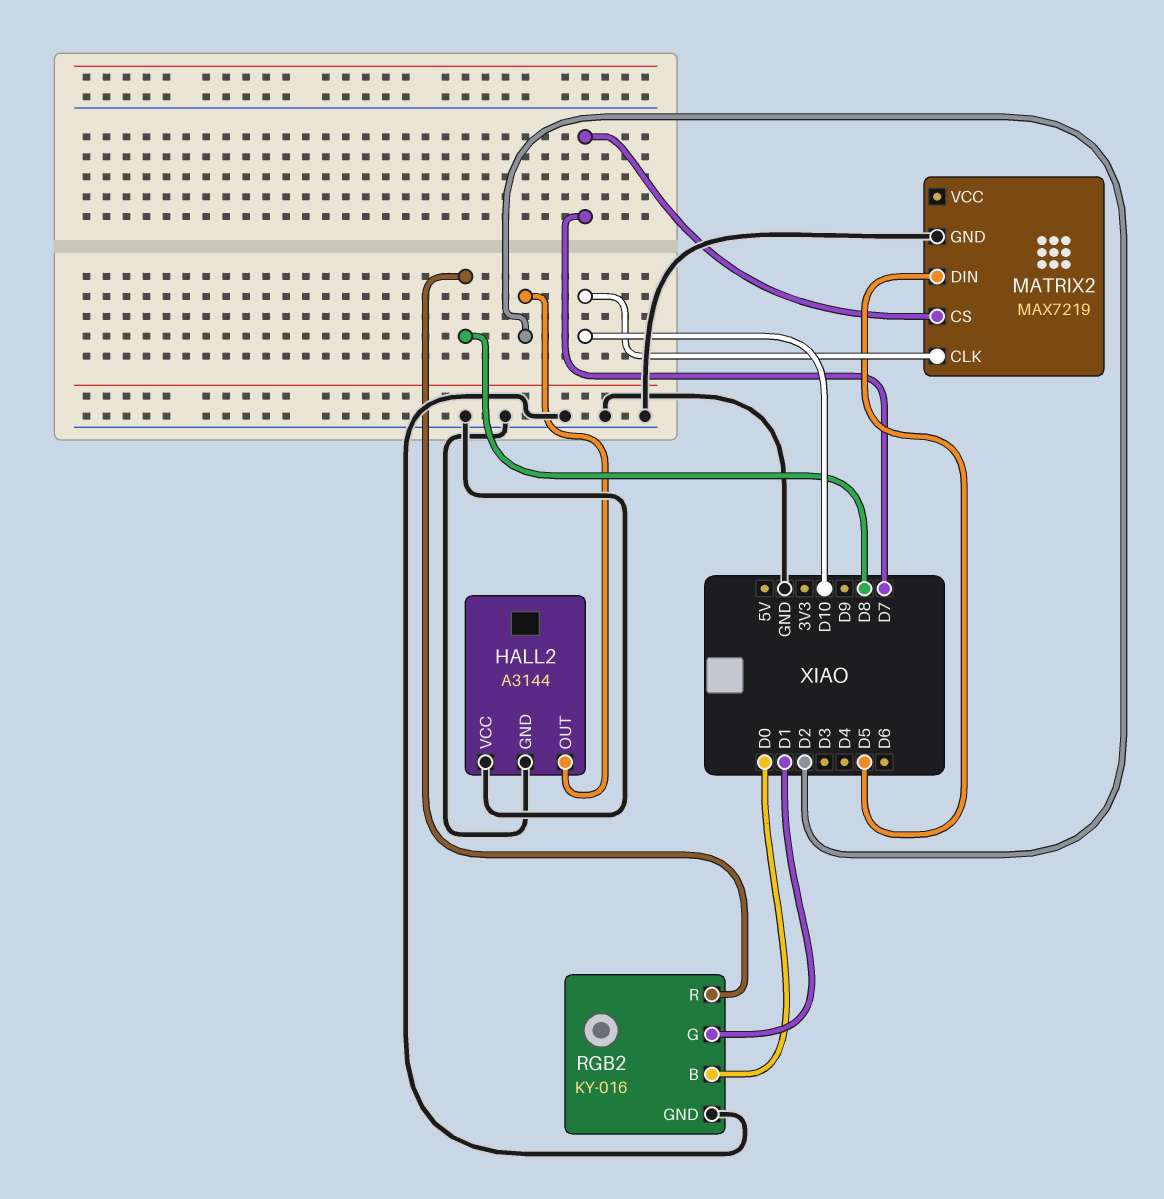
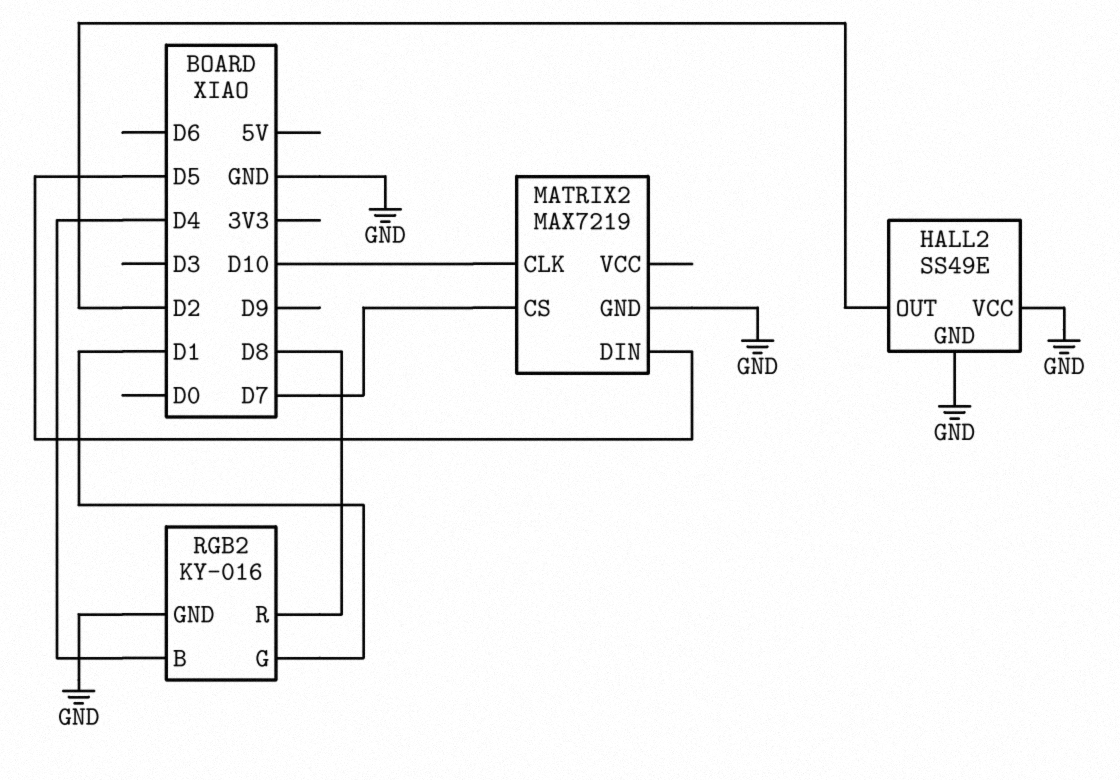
HALL2: A3144 -> SS49E
RGB2 pin B: D0 -> D4

